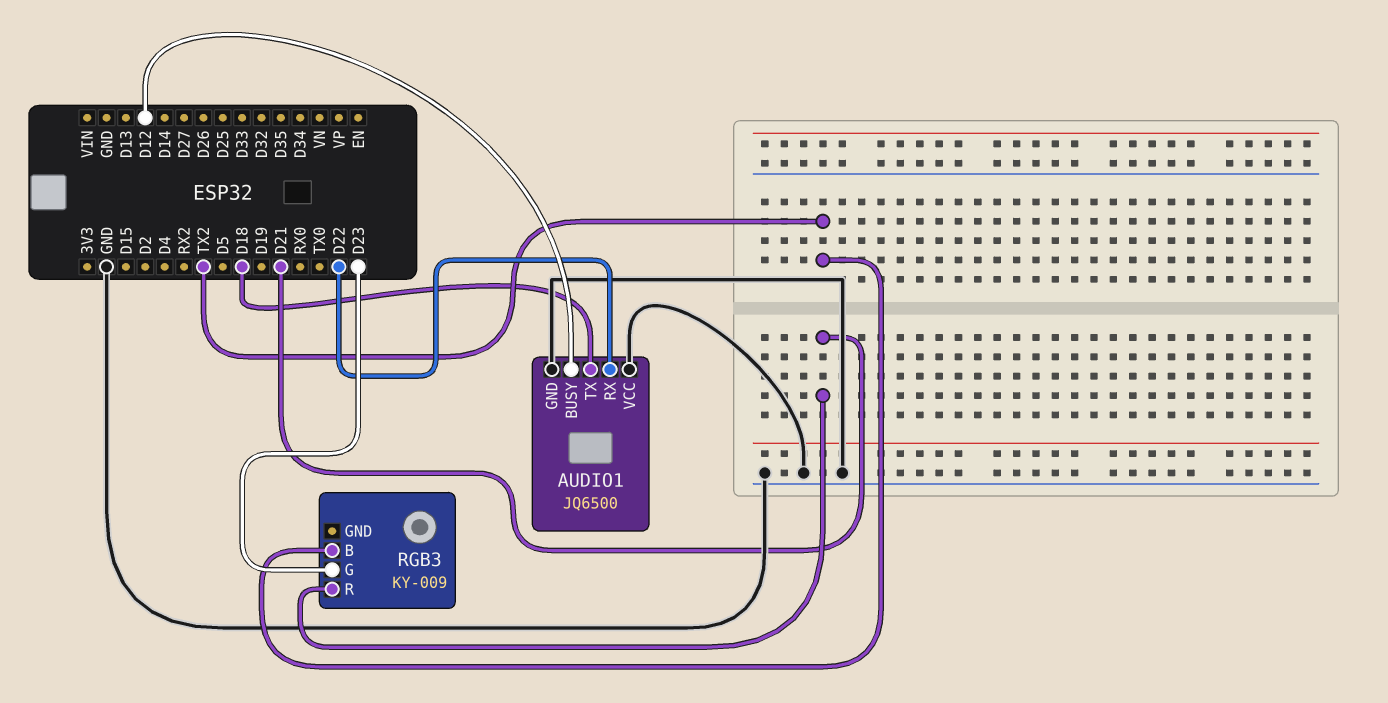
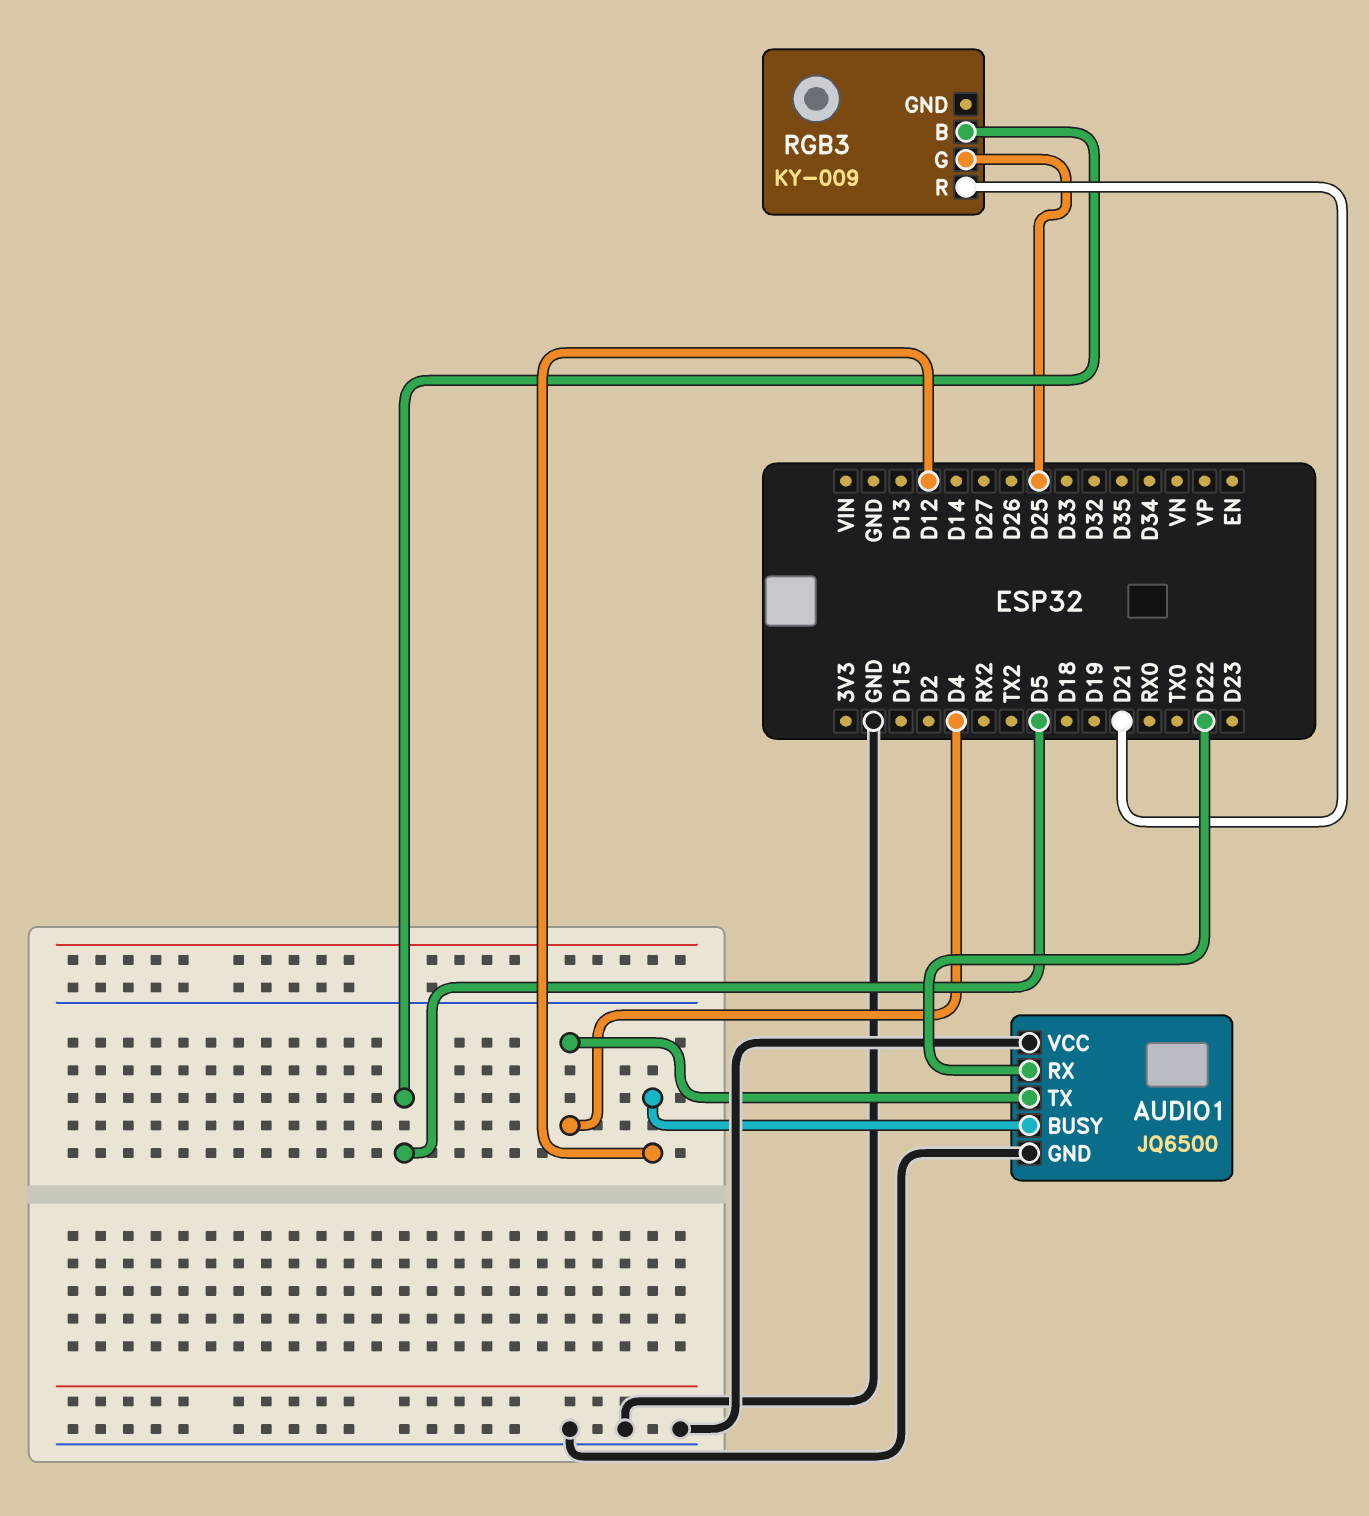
AUDIO1 pin TX: D18 -> D4
RGB3 pin B: TX2 -> D5
RGB3 pin G: D23 -> D25

